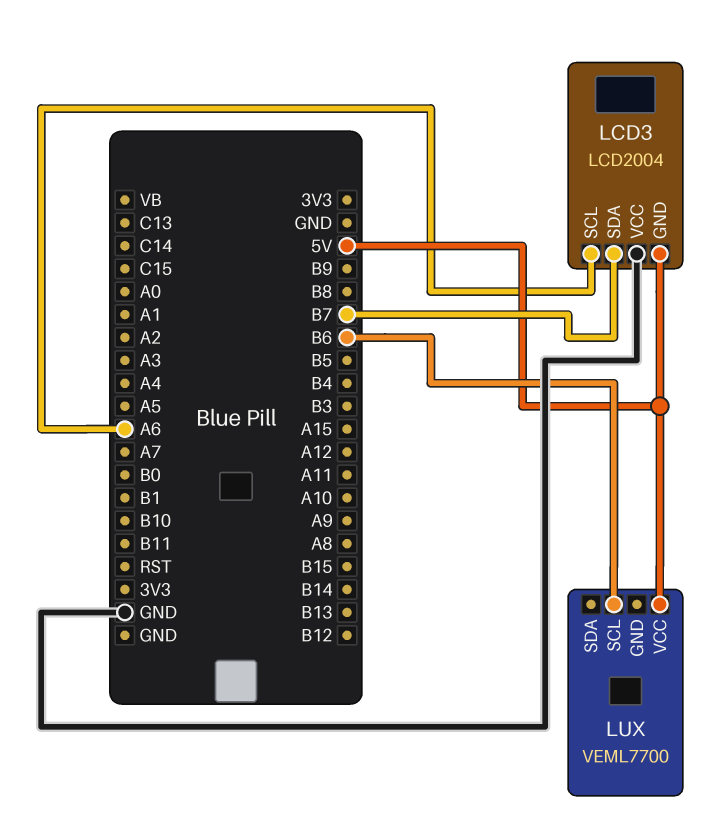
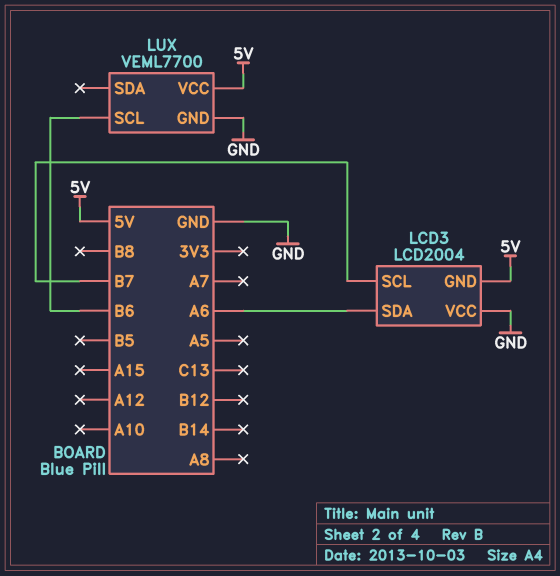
LCD3 pin SCL: A6 -> B7
LCD3 pin SDA: B7 -> A6
LUX pin GND: none -> GND

